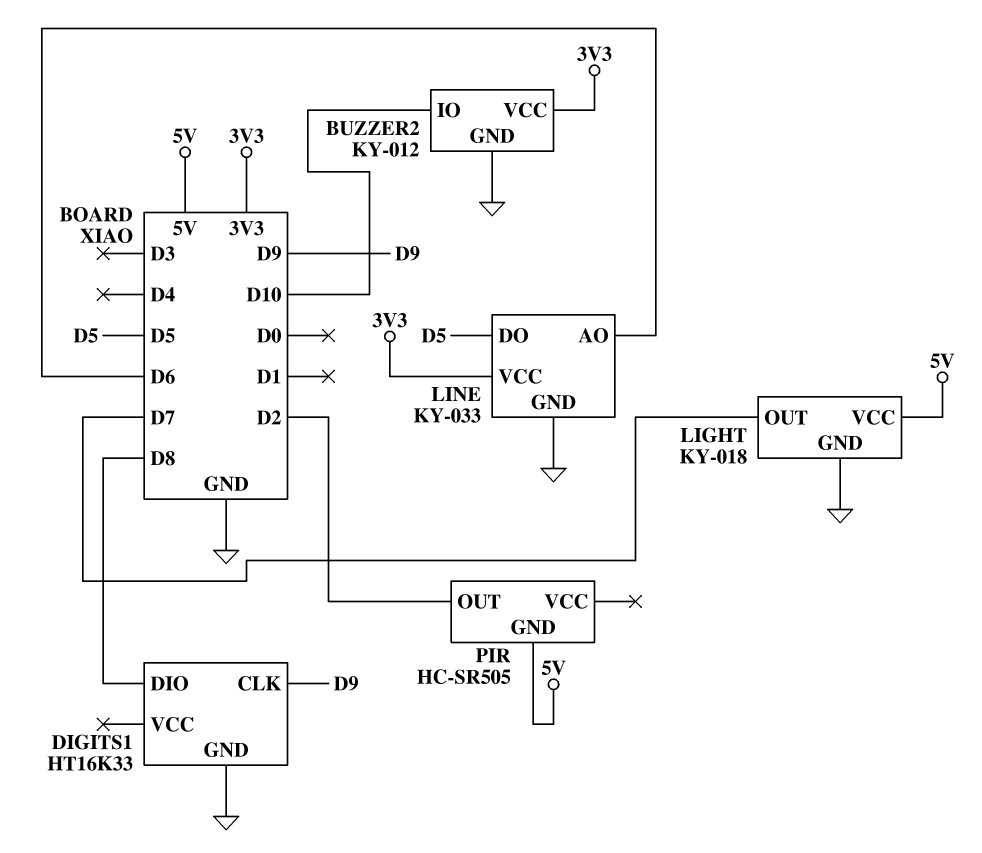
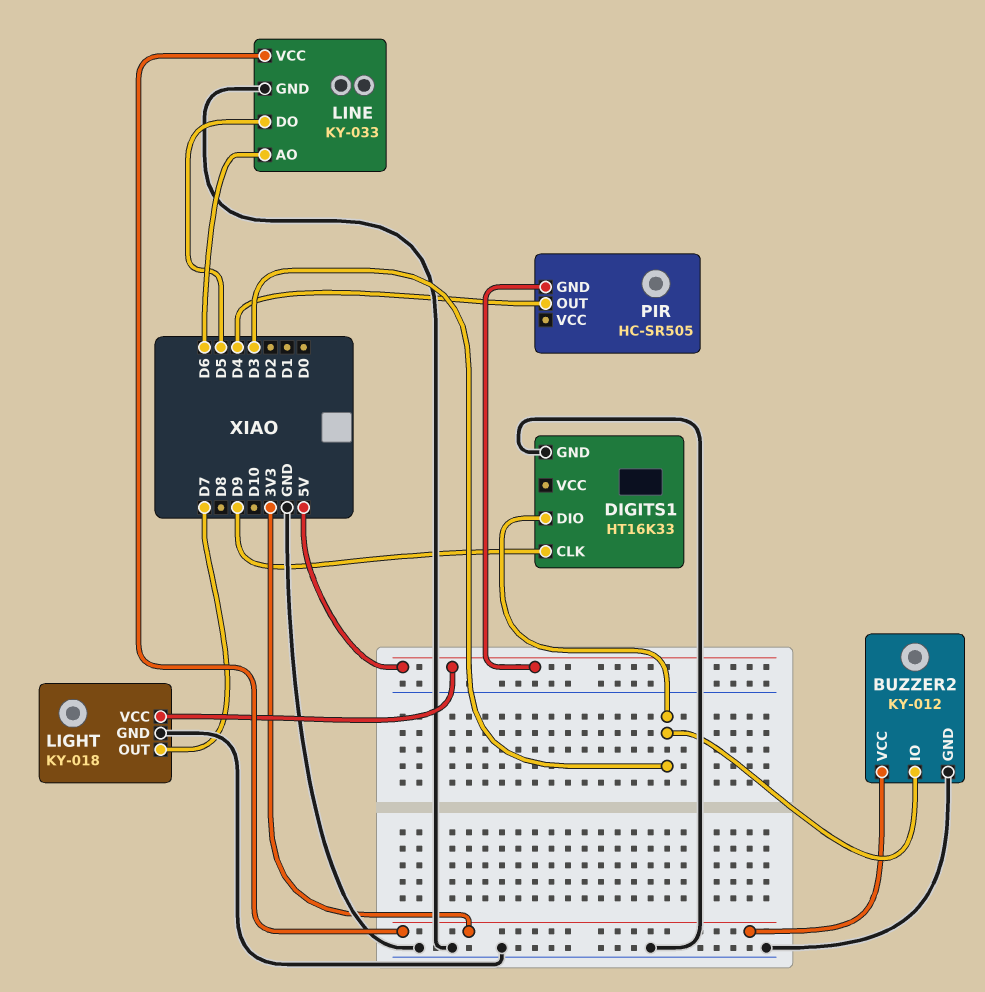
BUZZER2 pin IO: D10 -> D3
DIGITS1 pin DIO: D8 -> D3
PIR pin OUT: D2 -> D4

